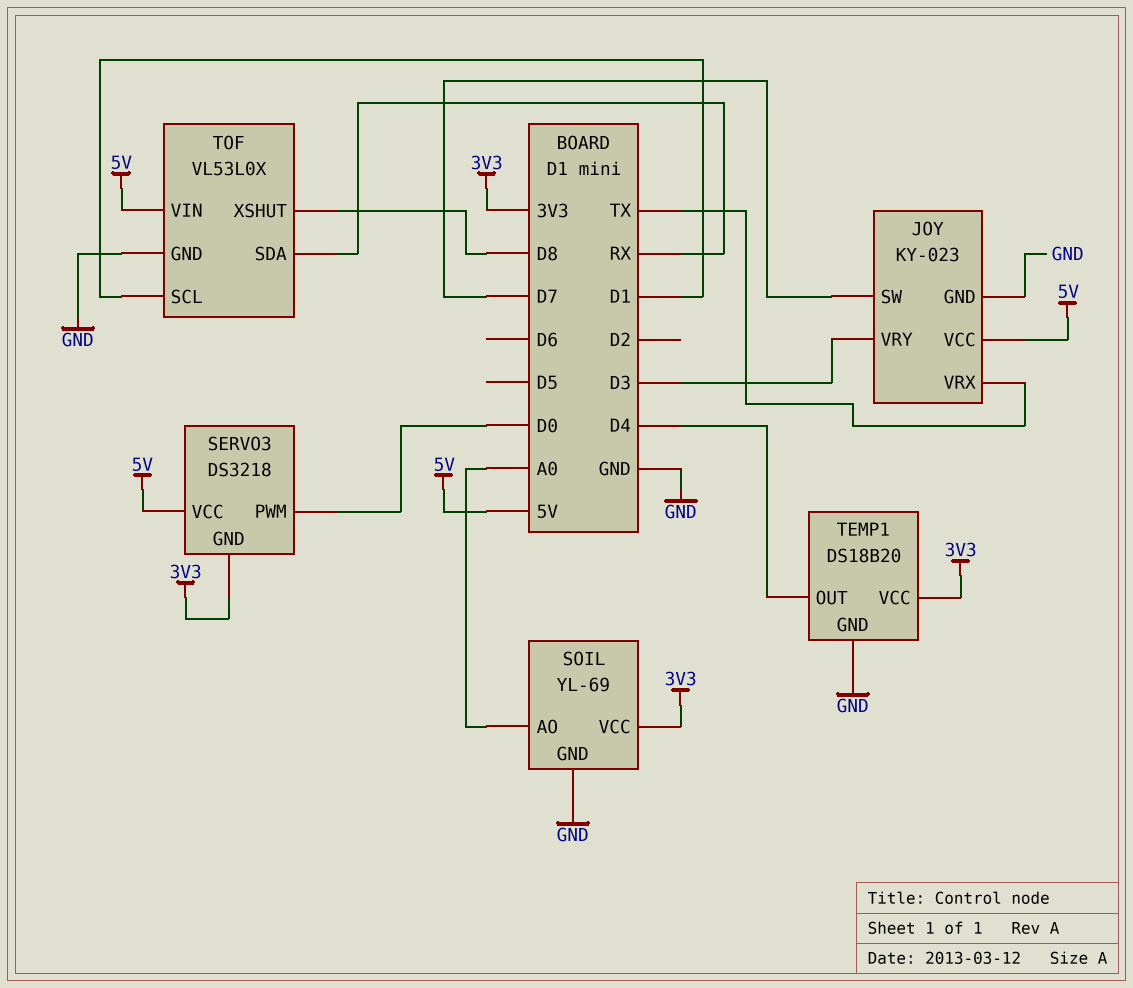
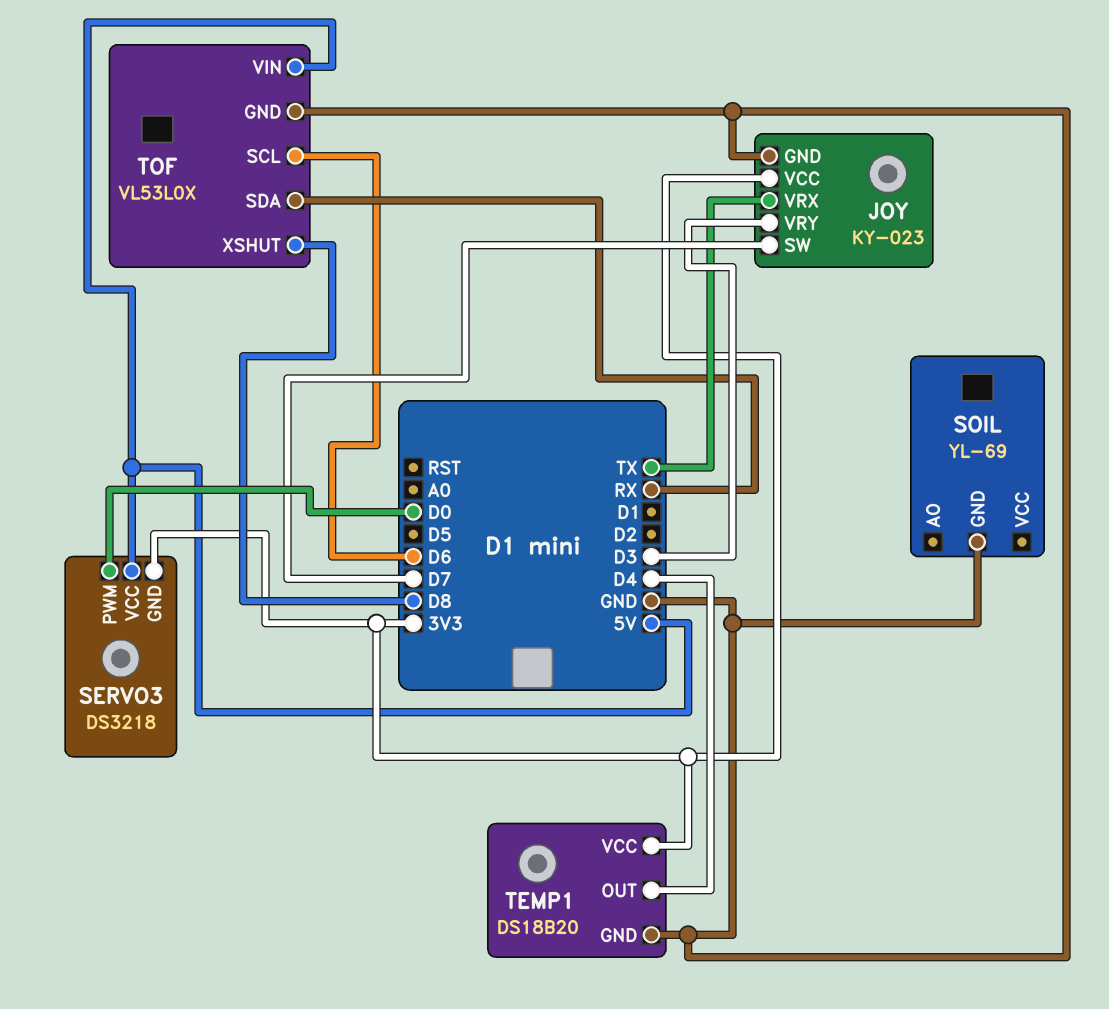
JOY pin VCC: 5V -> 3V3
SOIL pin AO: A0 -> none
SOIL pin VCC: 3V3 -> none
TOF pin SCL: D1 -> D6

